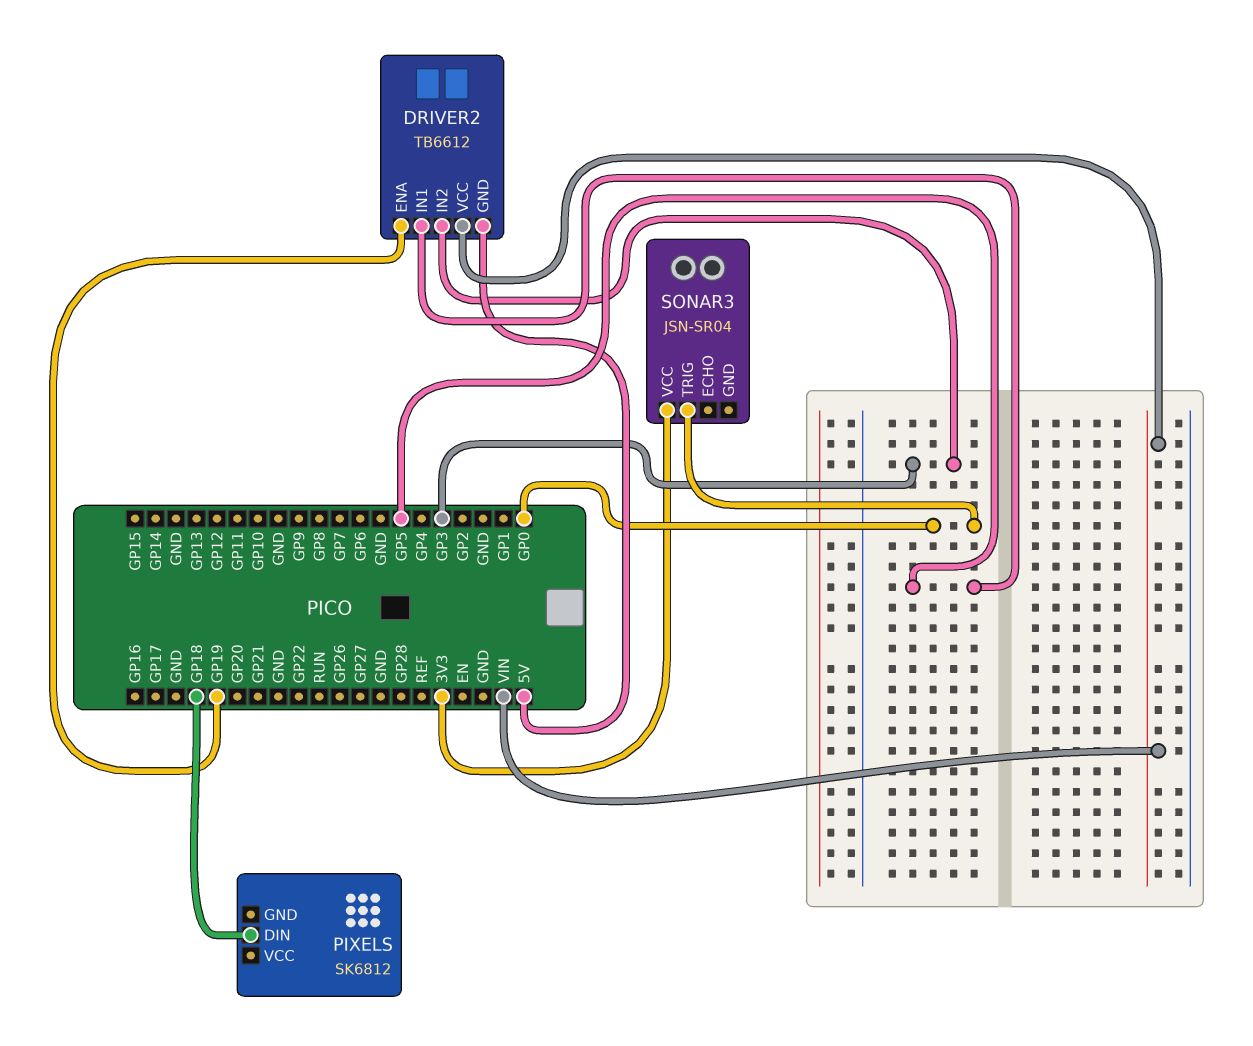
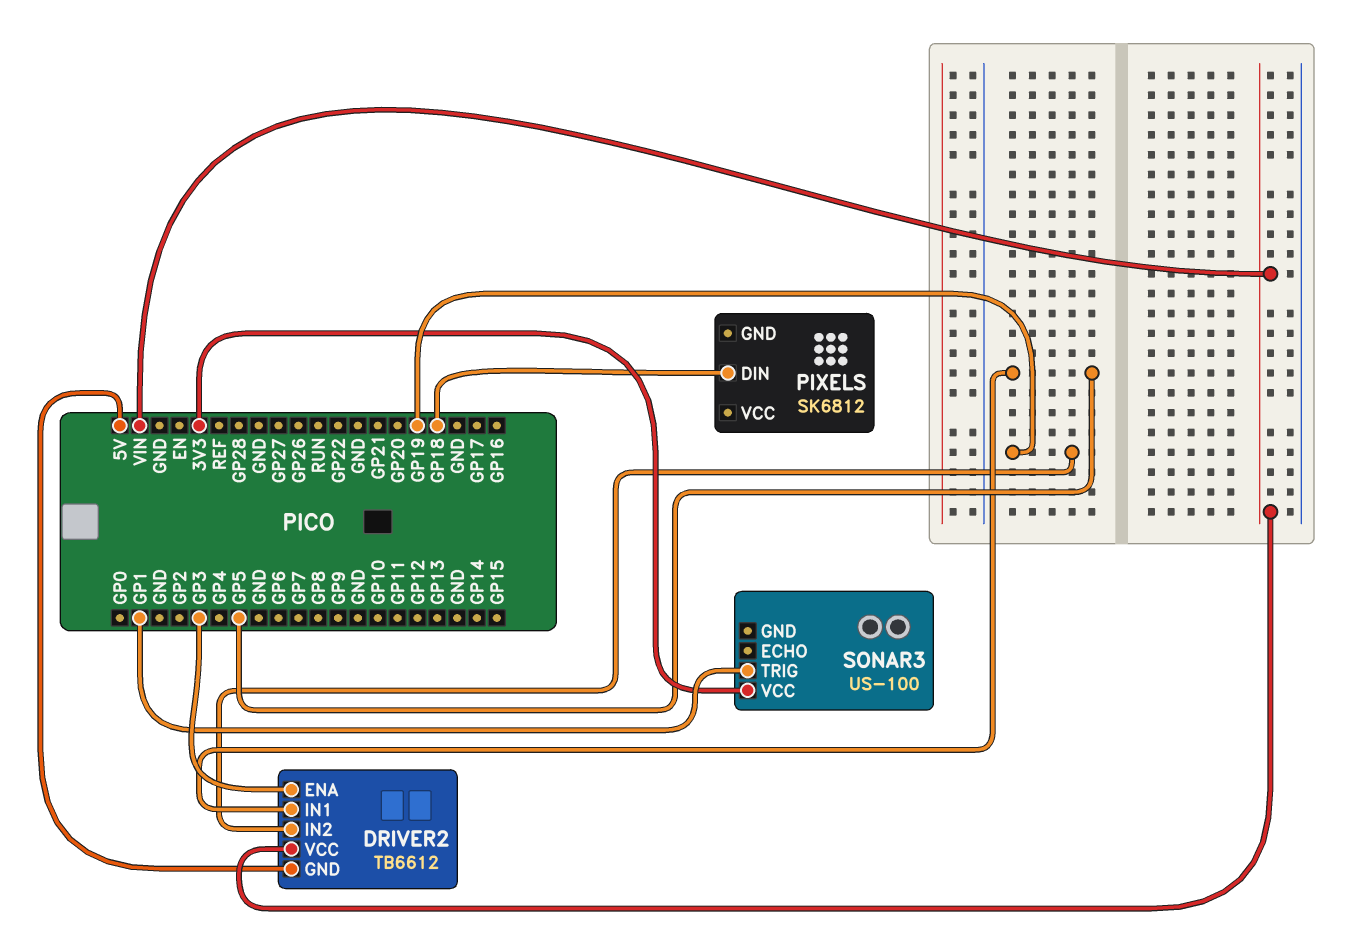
DRIVER2 pin ENA: GP19 -> GP3
DRIVER2 pin IN2: GP3 -> GP19
SONAR3: JSN-SR04 -> US-100
SONAR3 pin TRIG: GP0 -> GP1

